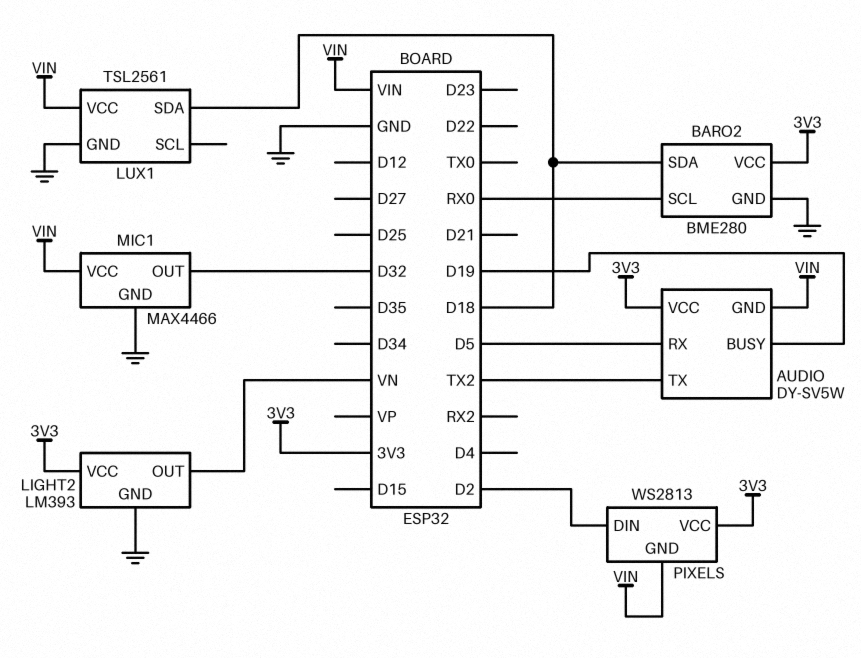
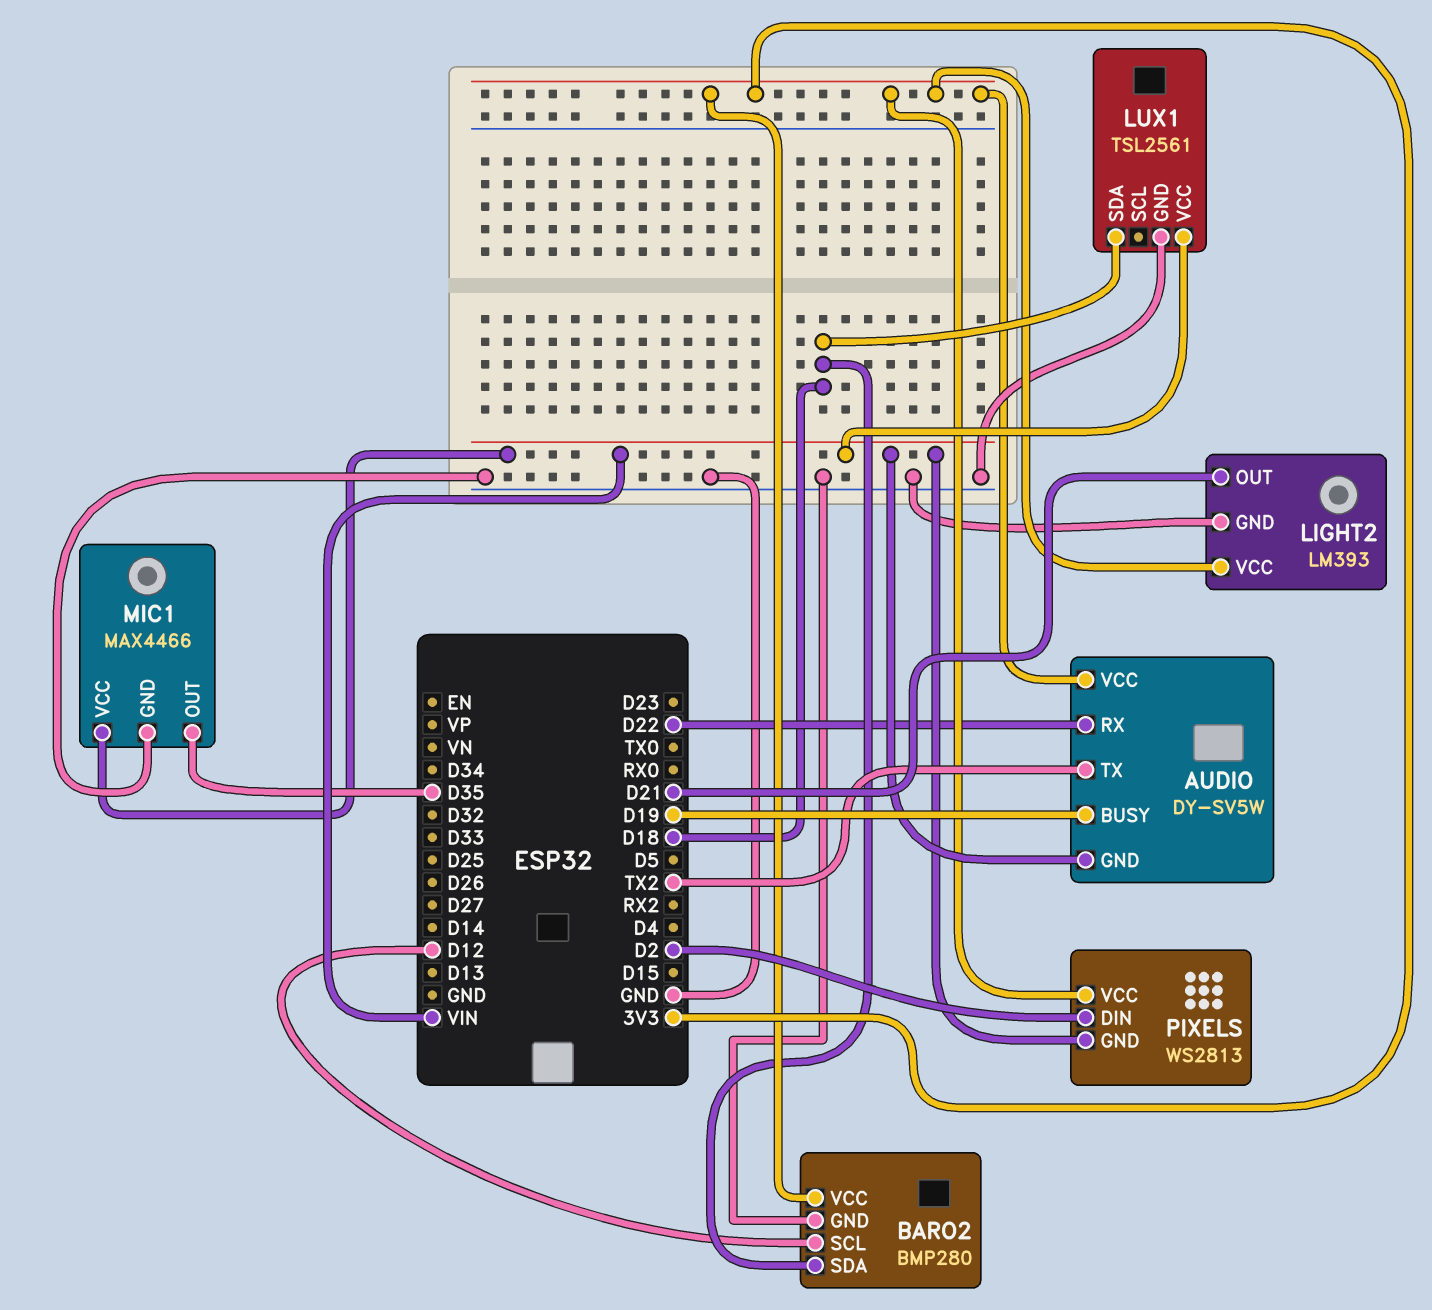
AUDIO pin RX: D5 -> D22
BARO2: BME280 -> BMP280
BARO2 pin SCL: RX0 -> D12
LIGHT2 pin OUT: VN -> D21
MIC1 pin OUT: D32 -> D35

